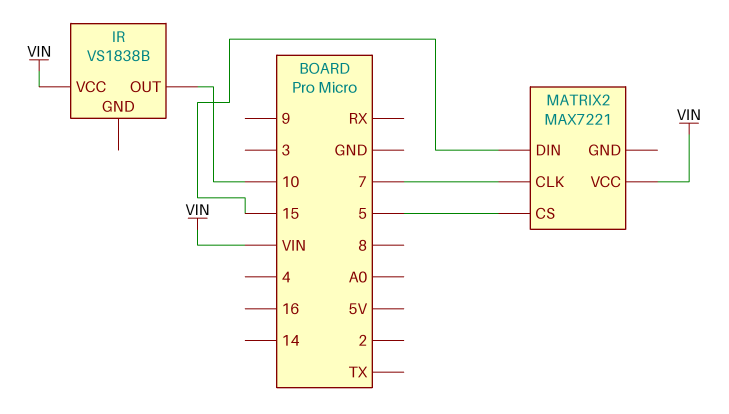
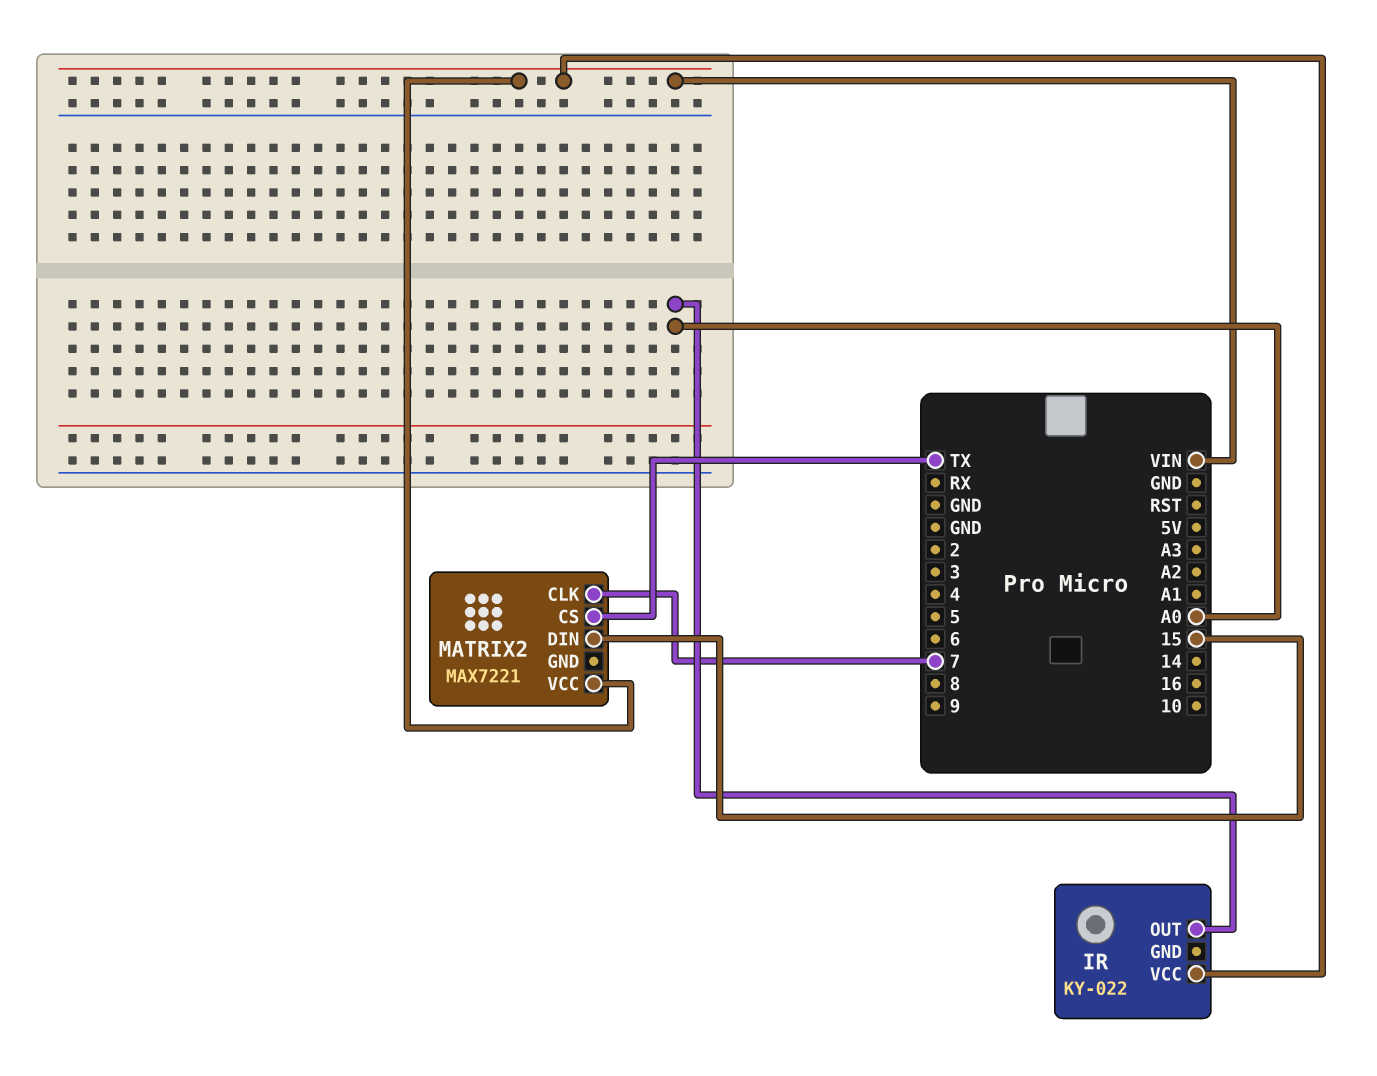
IR: VS1838B -> KY-022
IR pin OUT: 10 -> A0
MATRIX2 pin CS: 5 -> TX

